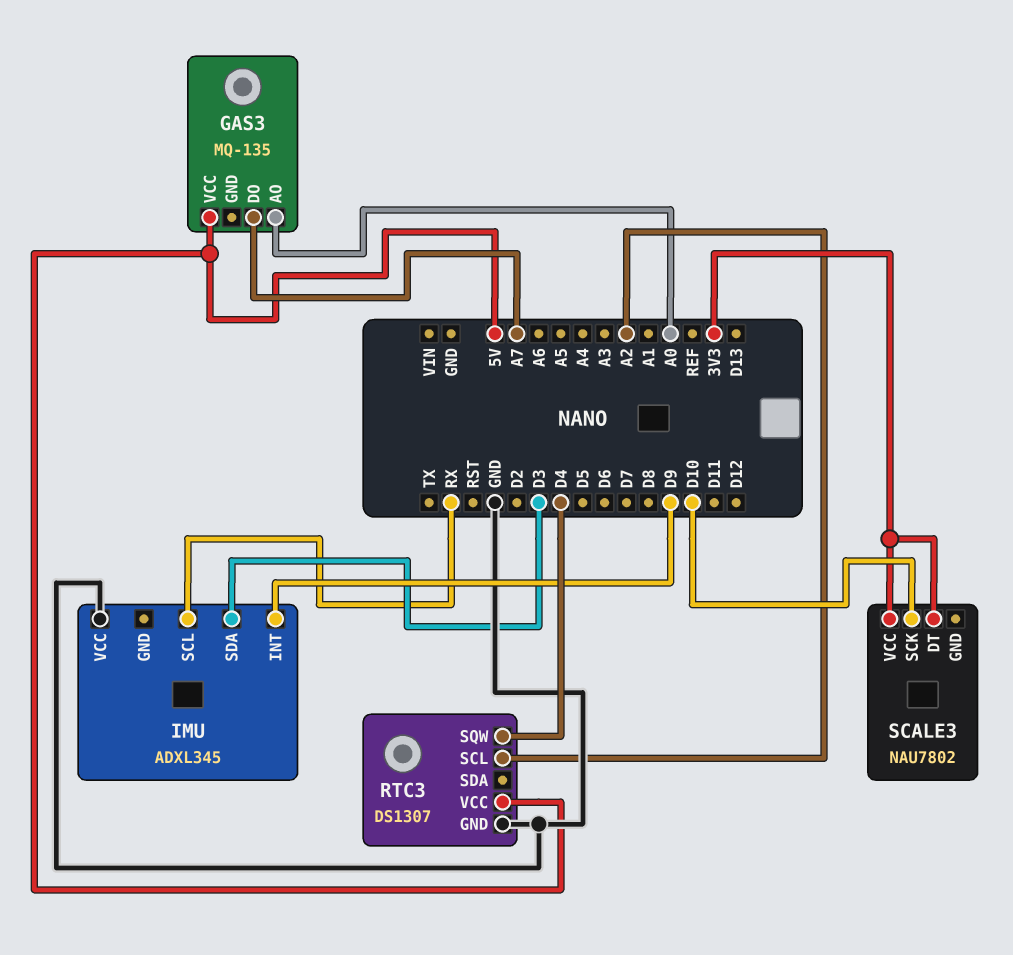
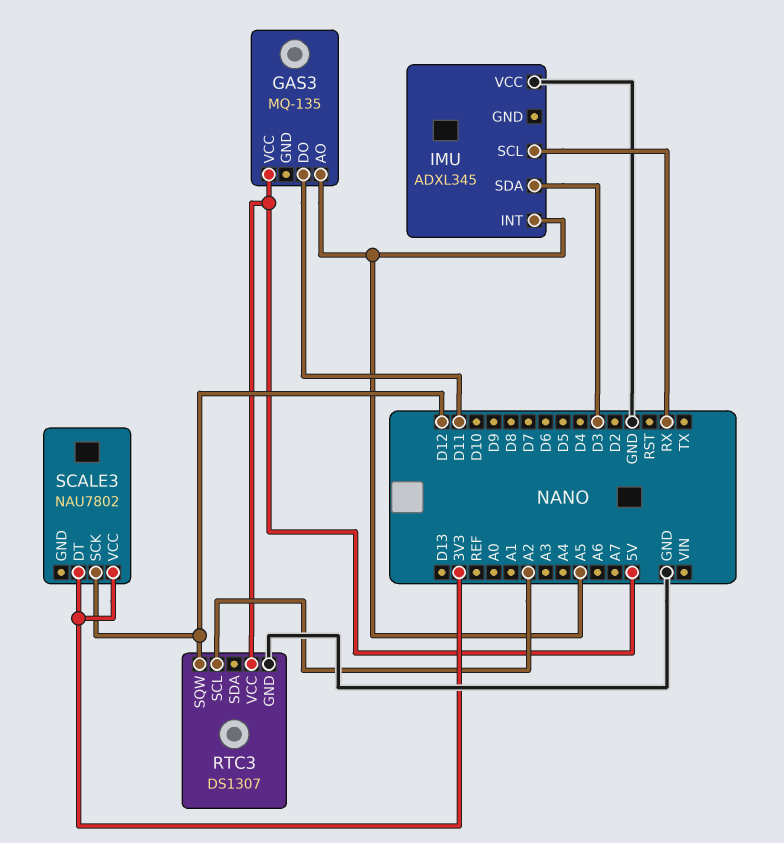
GAS3 pin AO: A0 -> A5
GAS3 pin DO: A7 -> D11
IMU pin INT: D9 -> A5
RTC3 pin SQW: D4 -> D12
SCALE3 pin SCK: D10 -> D12

